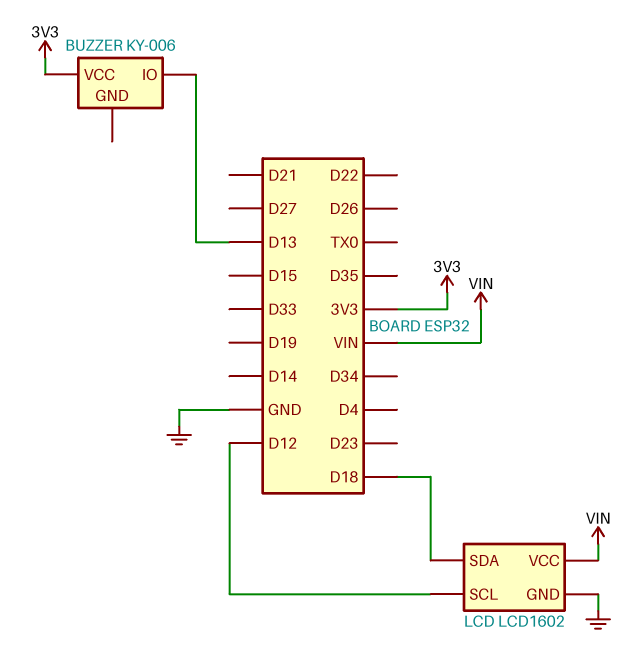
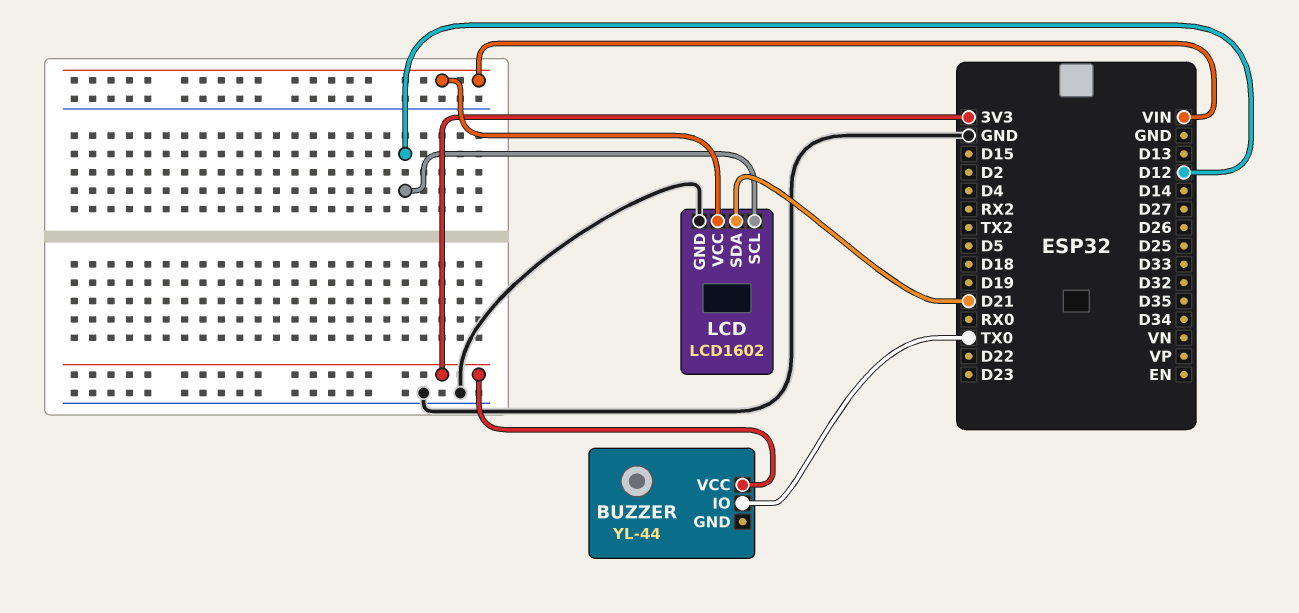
BUZZER: KY-006 -> YL-44
BUZZER pin IO: D13 -> TX0
LCD pin SDA: D18 -> D21

